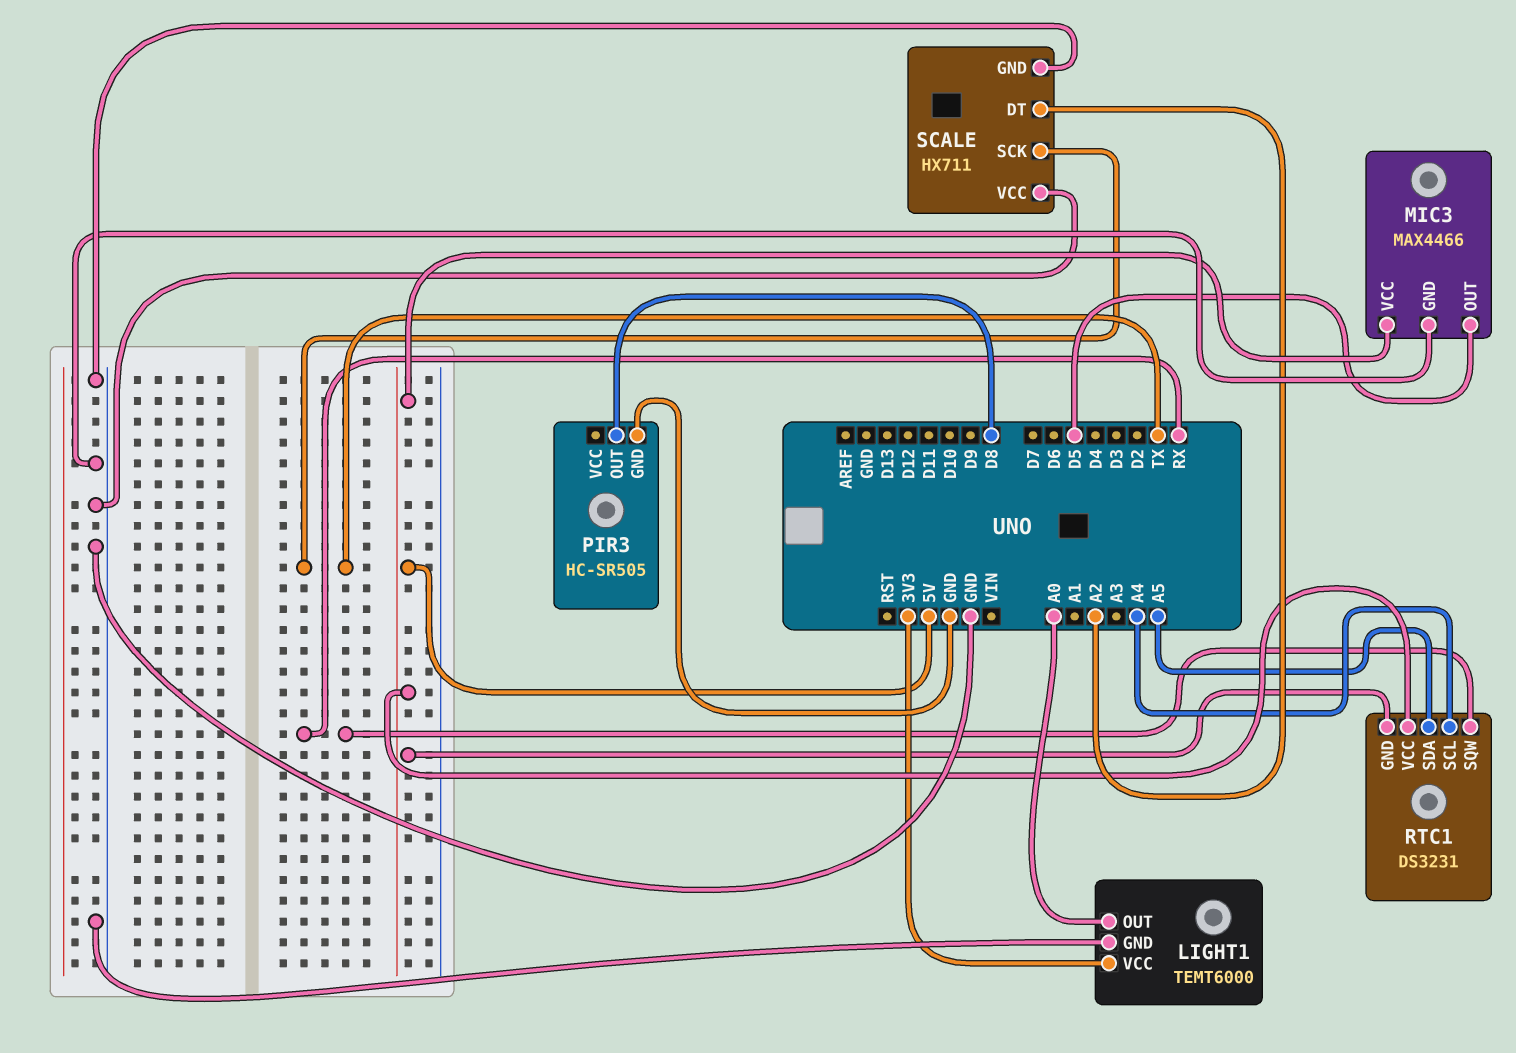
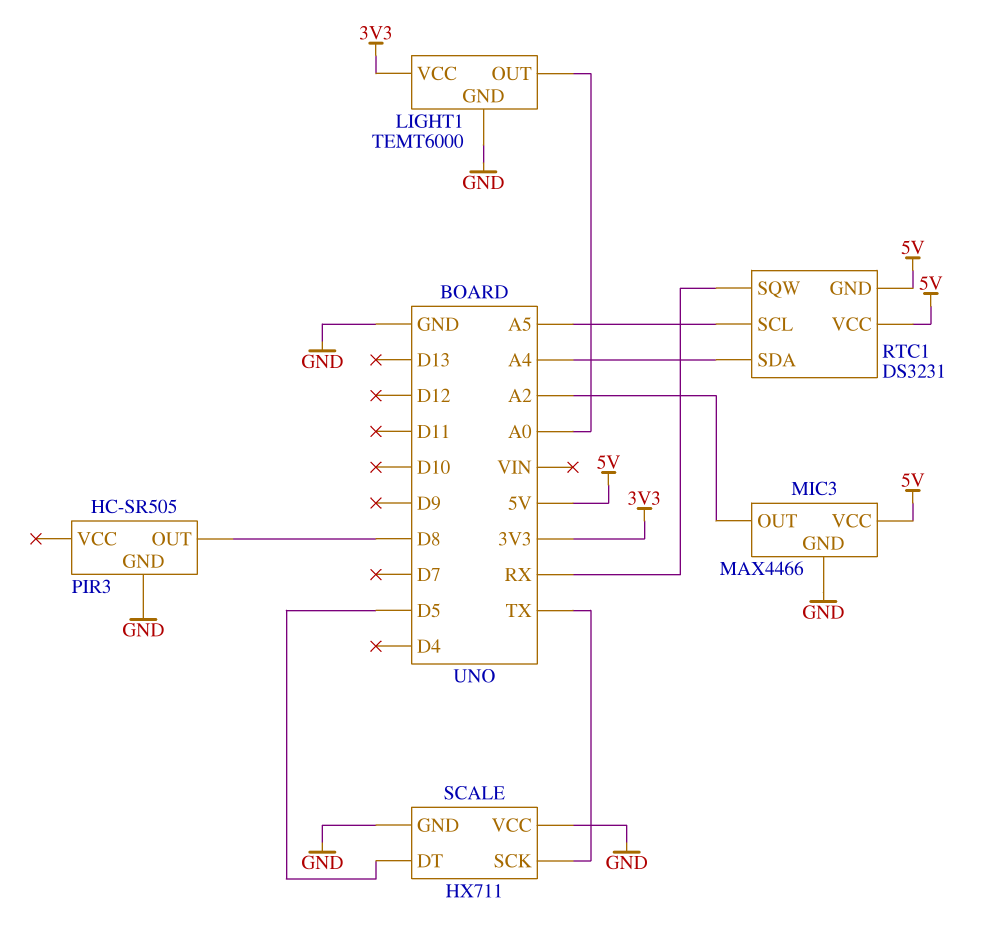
MIC3 pin OUT: D5 -> A2
RTC1 pin SCL: A4 -> A5
RTC1 pin SDA: A5 -> A4
SCALE pin DT: A2 -> D5

